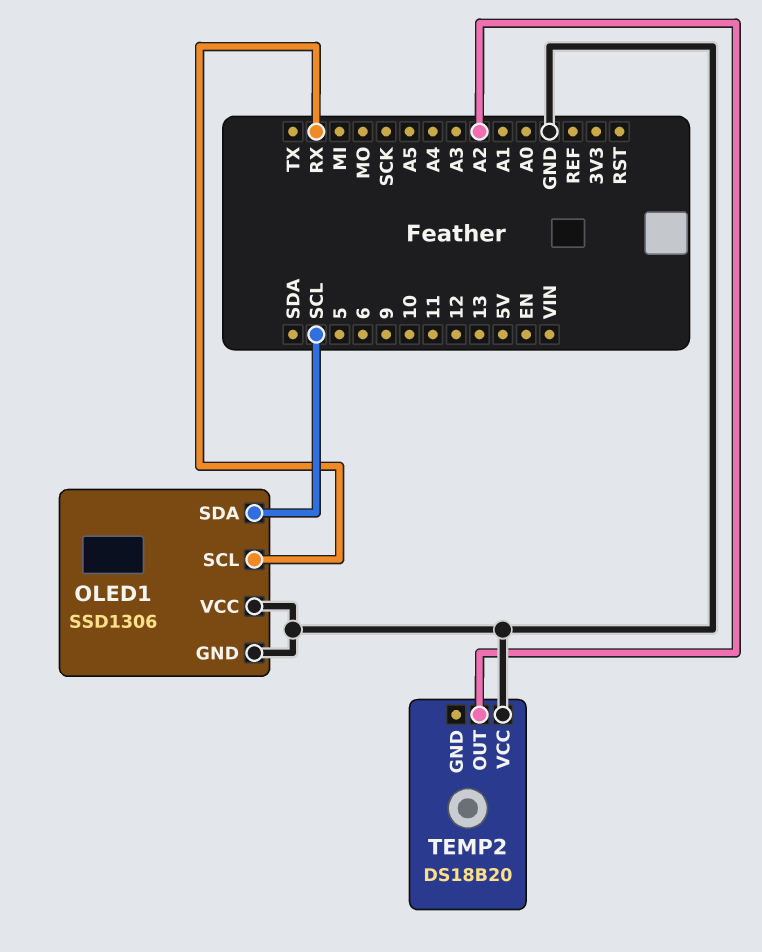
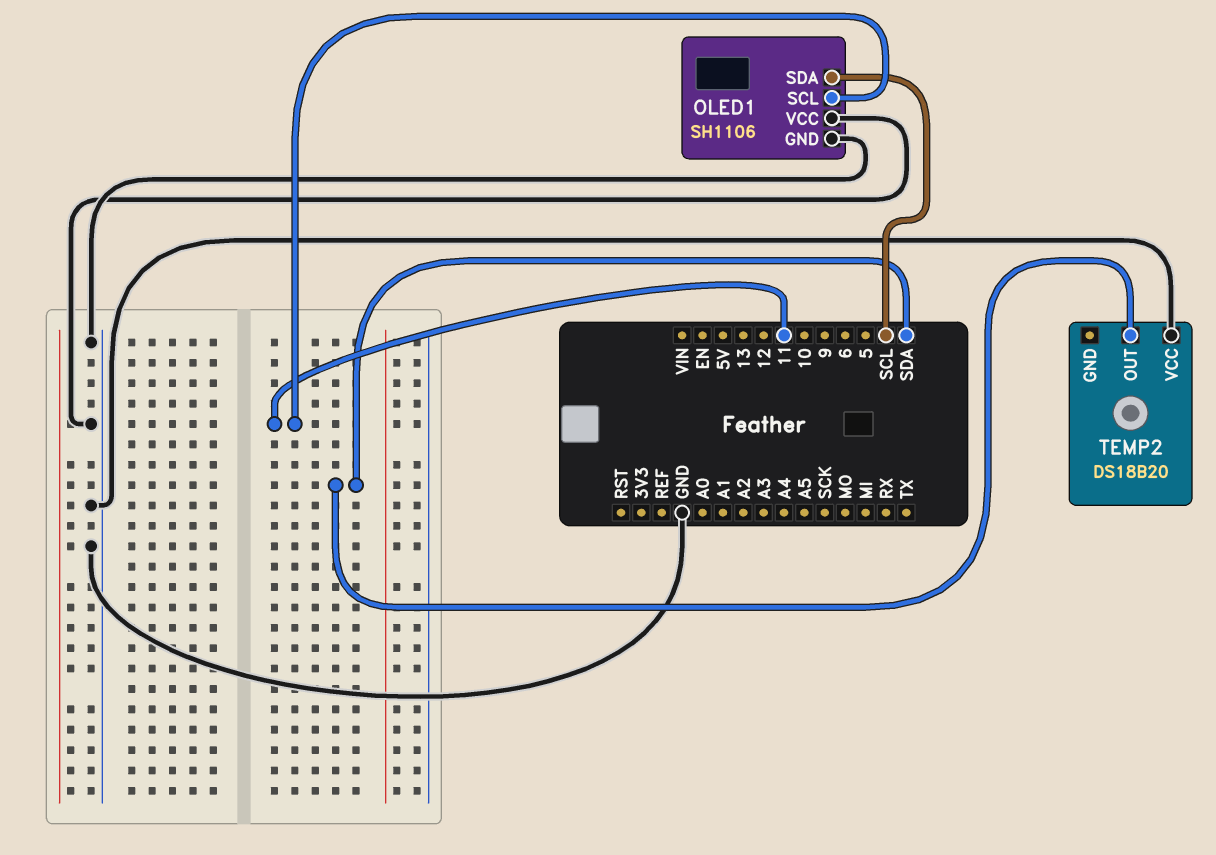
OLED1: SSD1306 -> SH1106
OLED1 pin SCL: RX -> 11
TEMP2 pin OUT: A2 -> SDA

